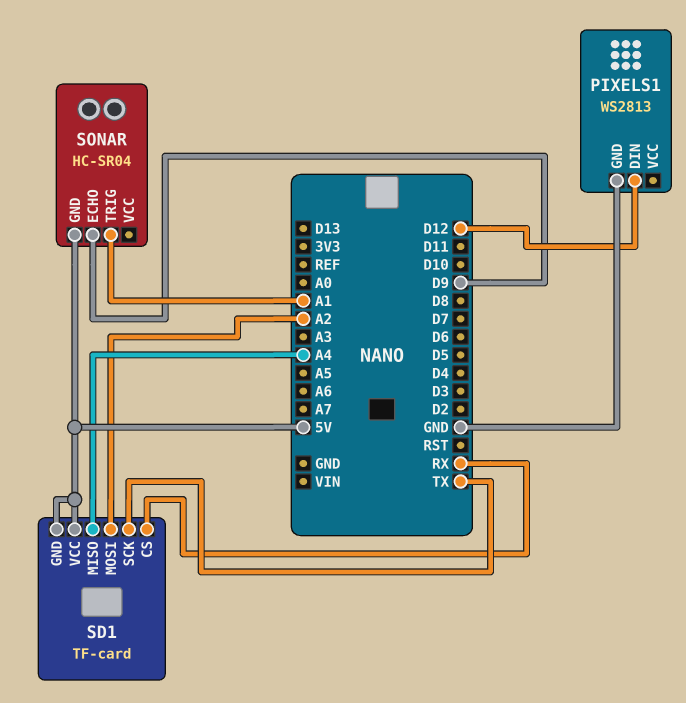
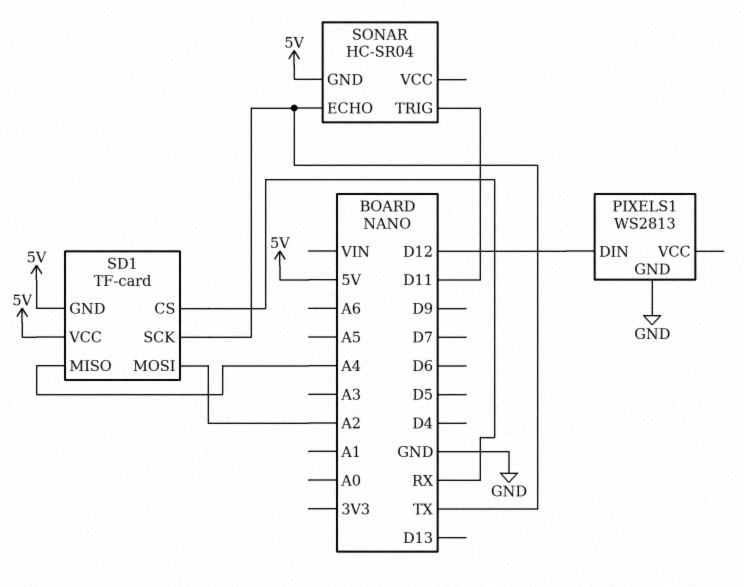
SONAR pin ECHO: D9 -> TX
SONAR pin TRIG: A1 -> D11

